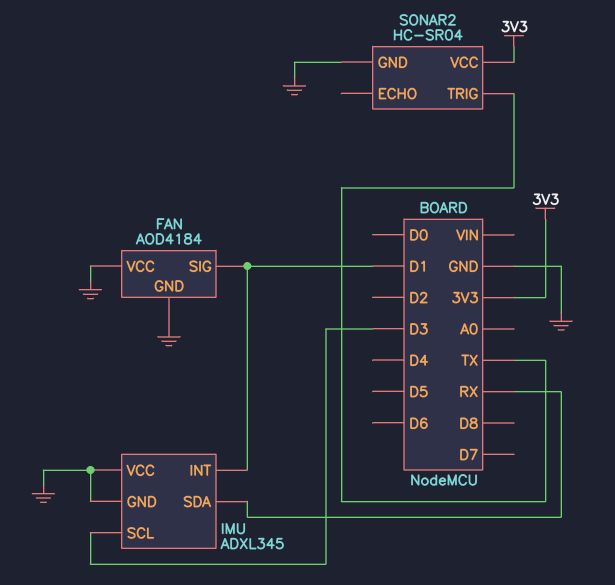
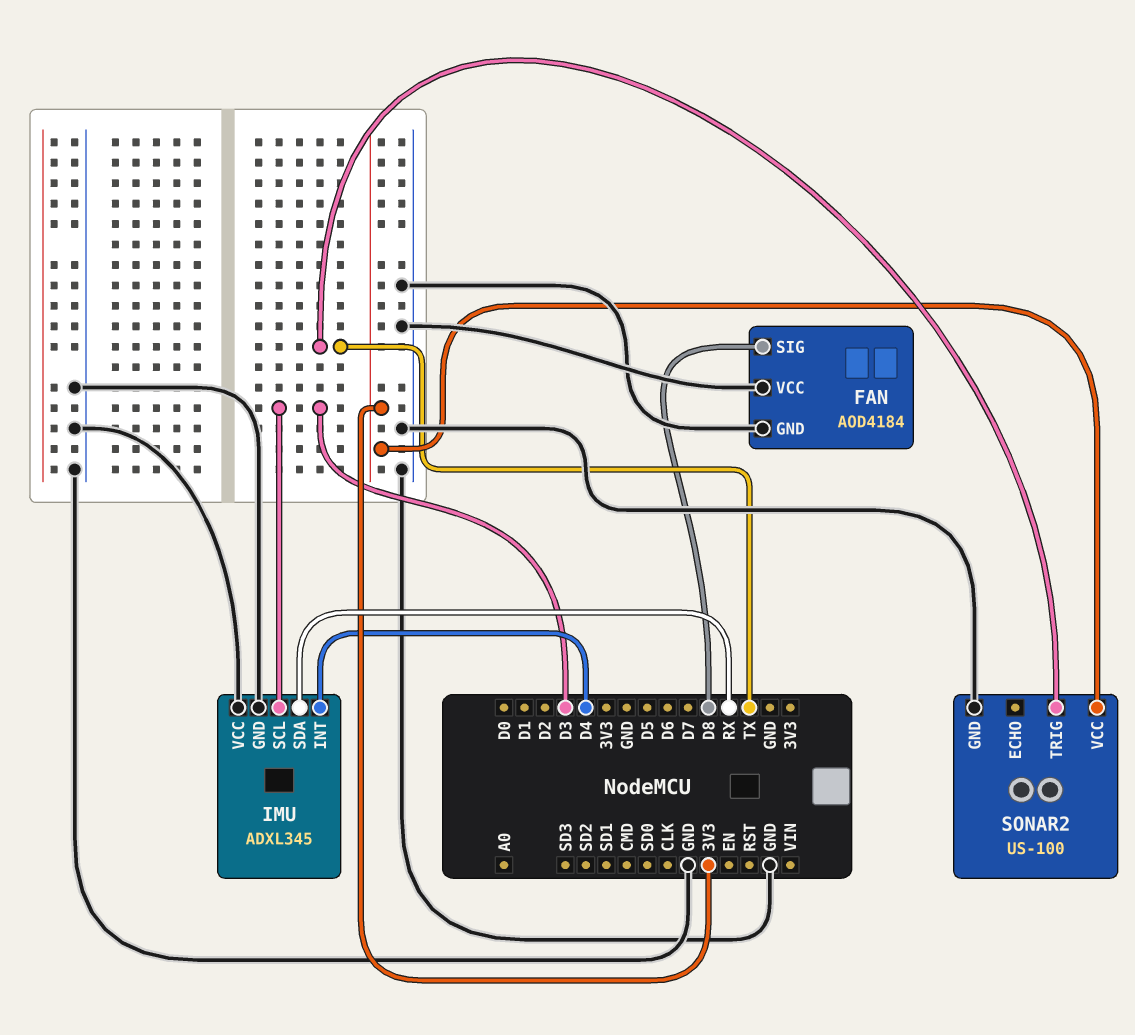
FAN pin SIG: D1 -> D8
IMU pin INT: D1 -> D4
SONAR2: HC-SR04 -> US-100

